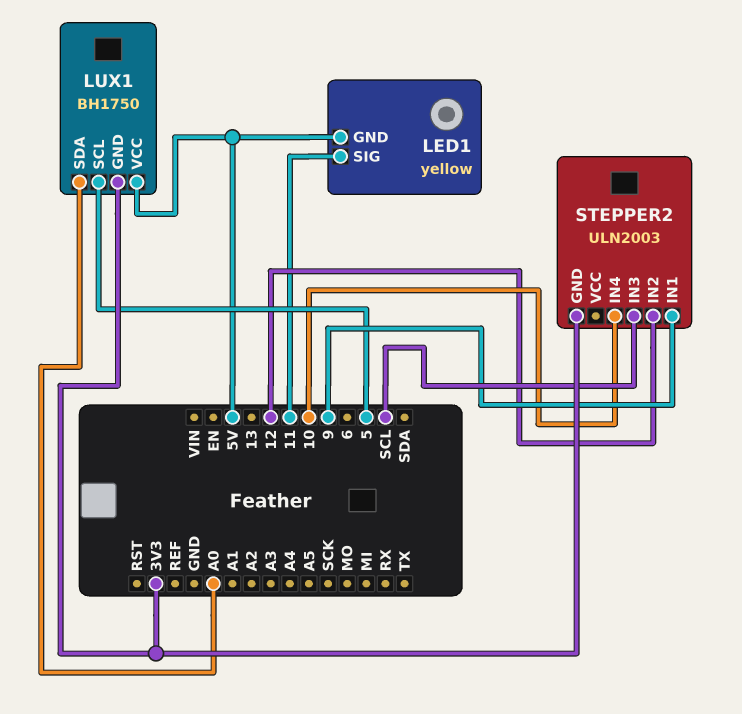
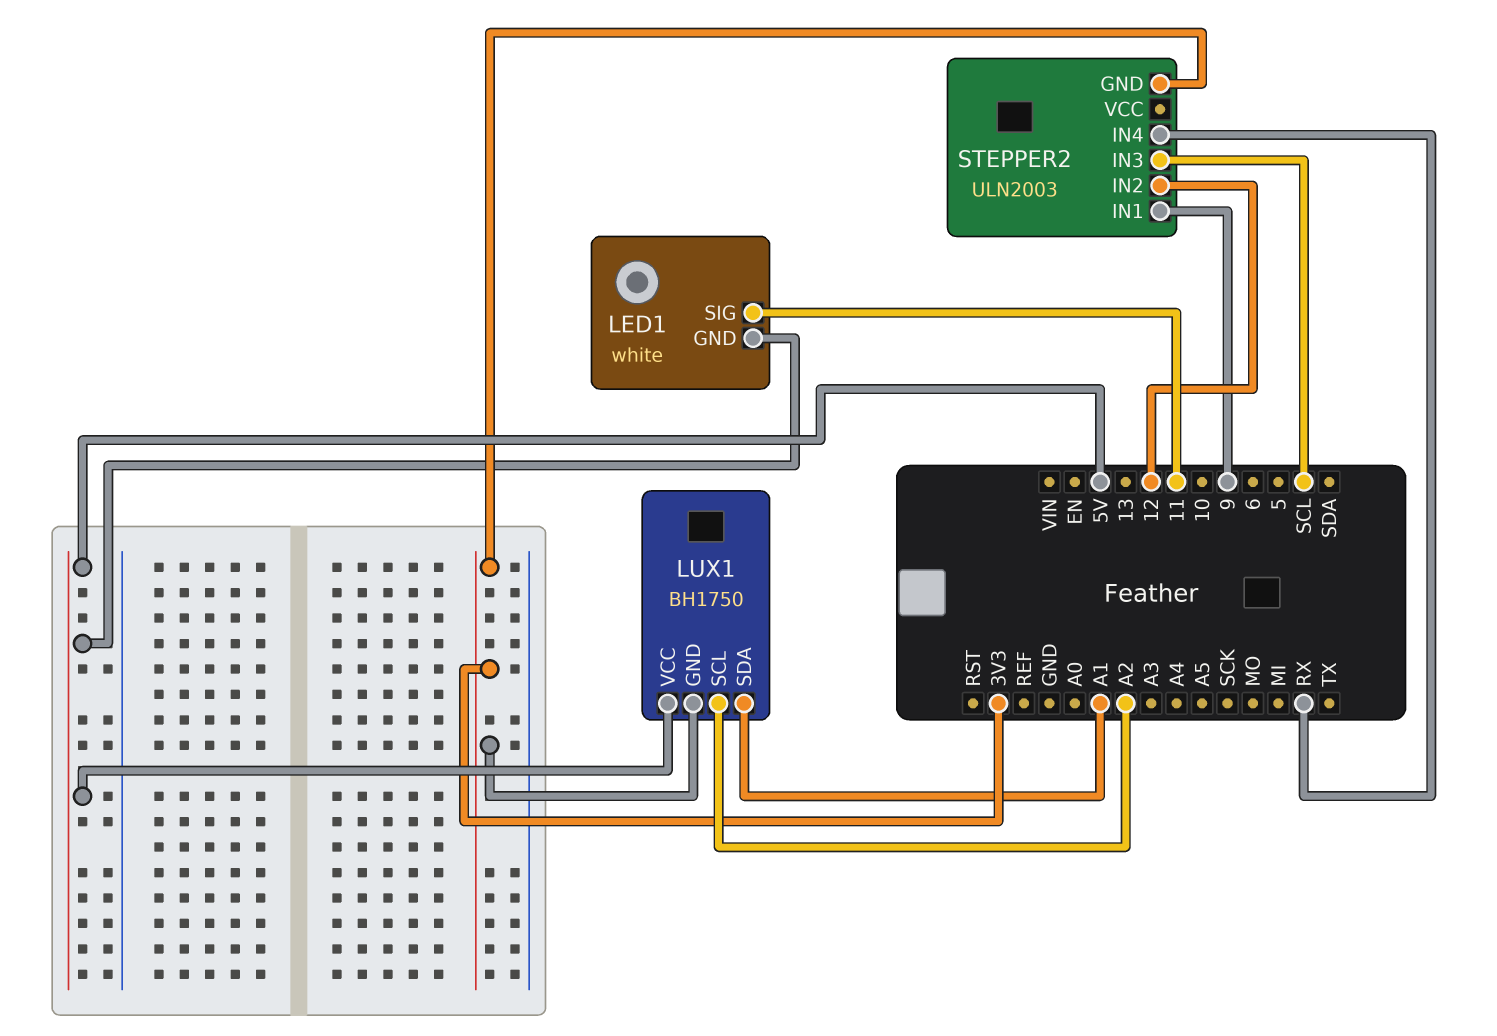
LED1: yellow -> white
LUX1 pin SCL: 5 -> A2
LUX1 pin SDA: A0 -> A1
STEPPER2 pin IN4: 10 -> RX

